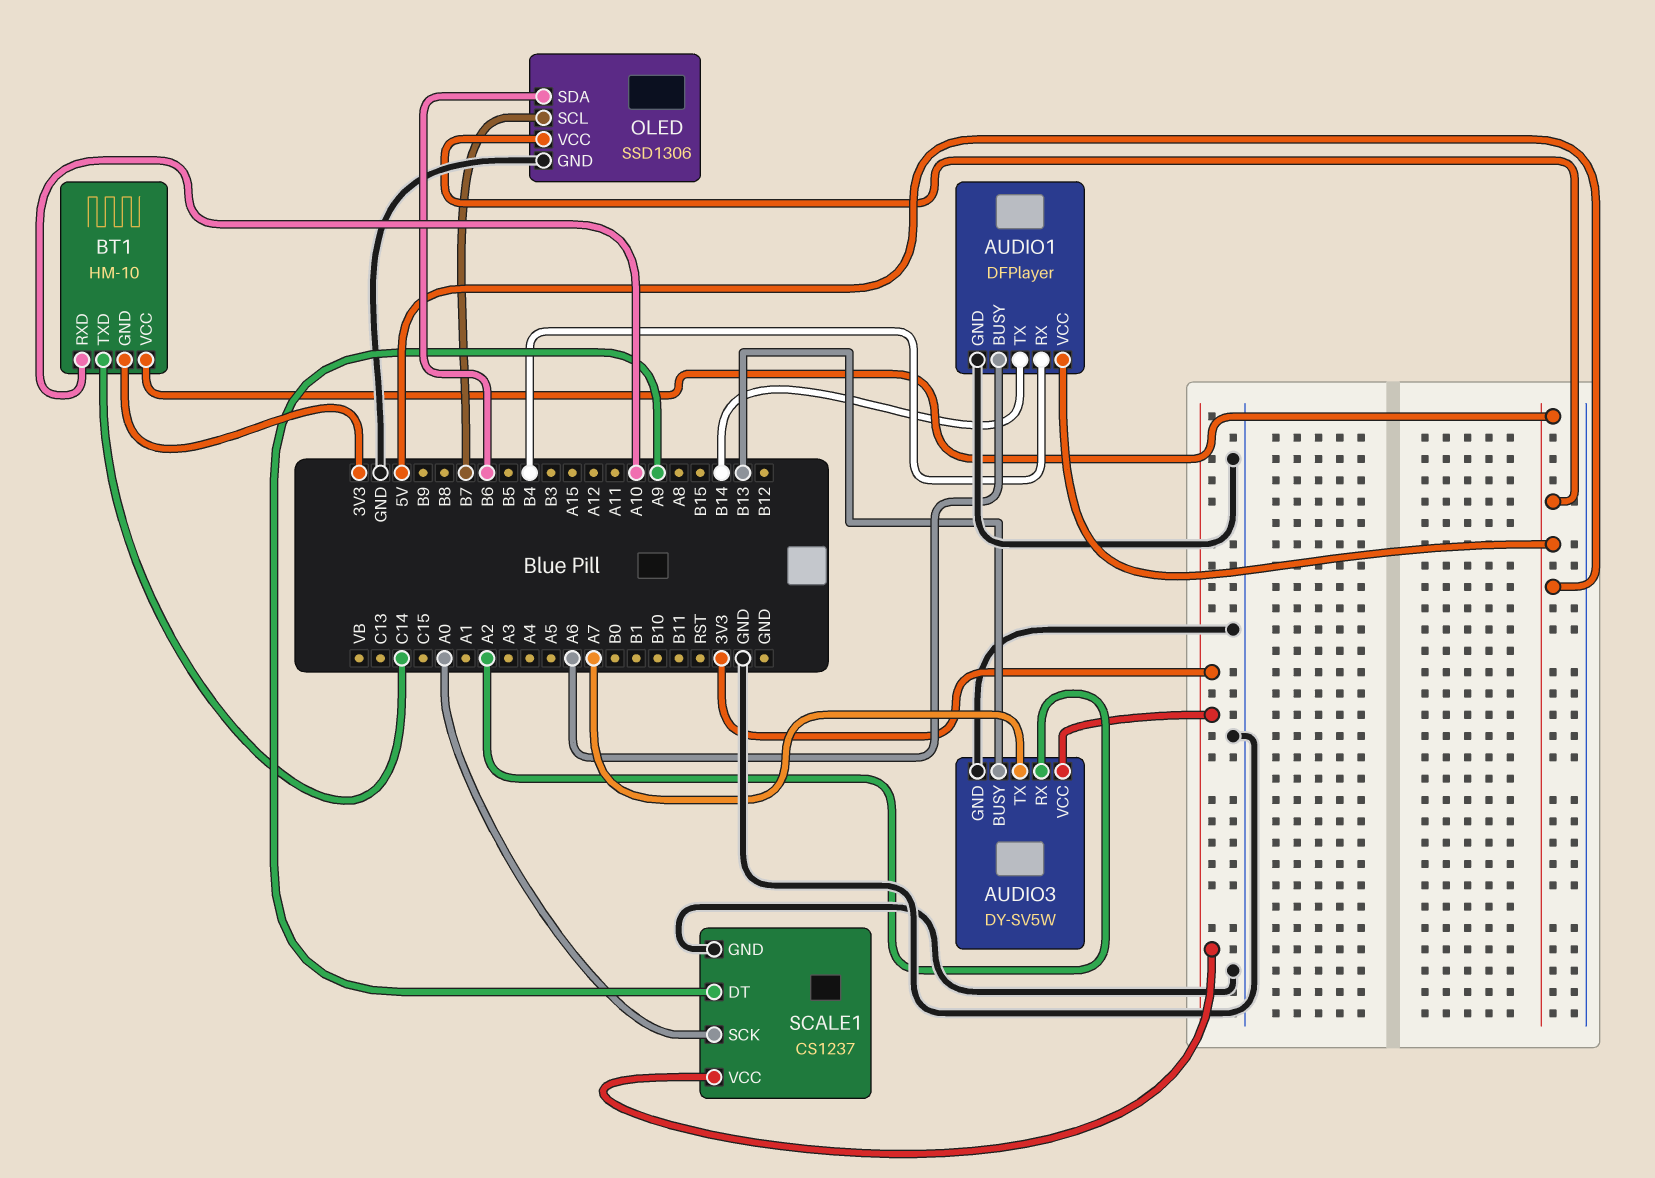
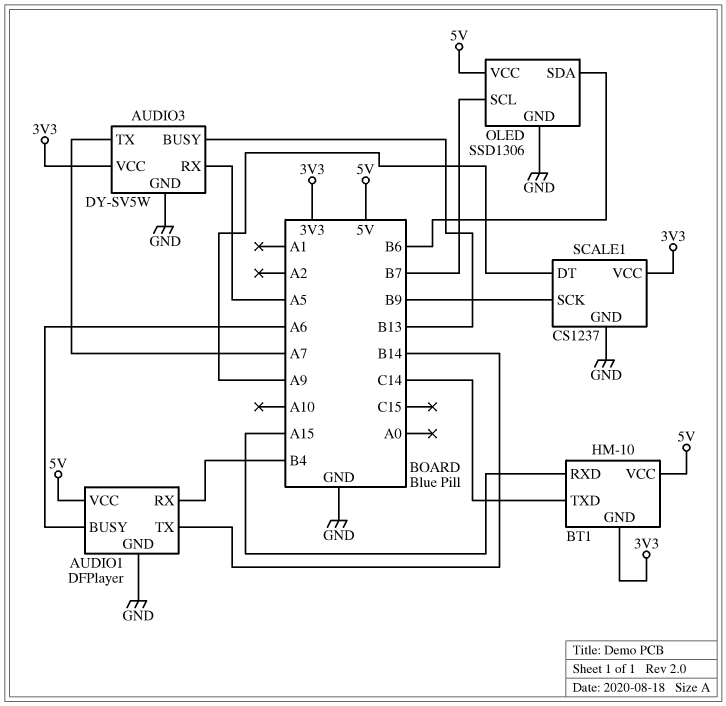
AUDIO3 pin RX: A2 -> A5
BT1 pin RXD: A10 -> A15
SCALE1 pin SCK: A0 -> B9

